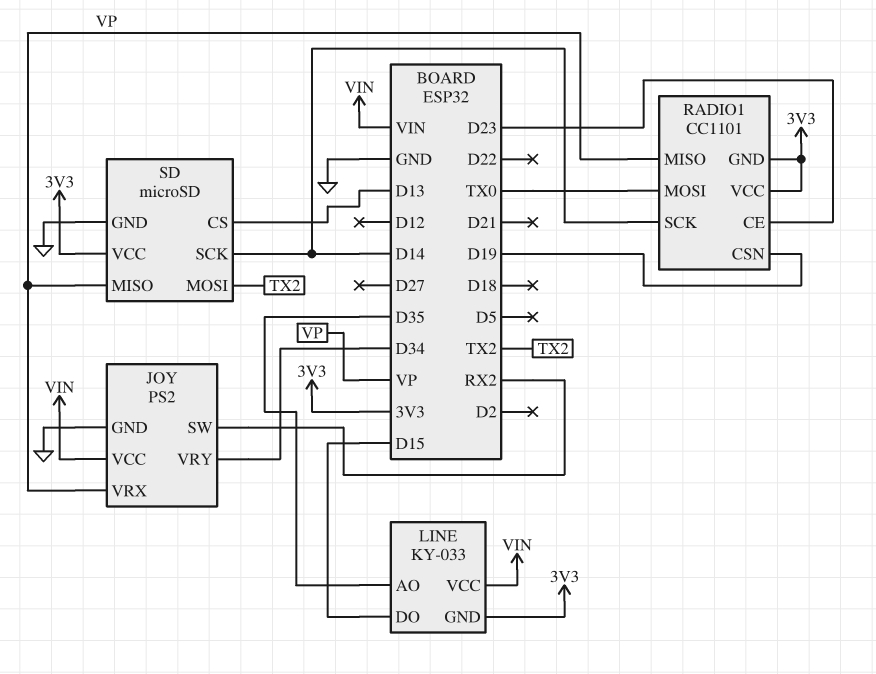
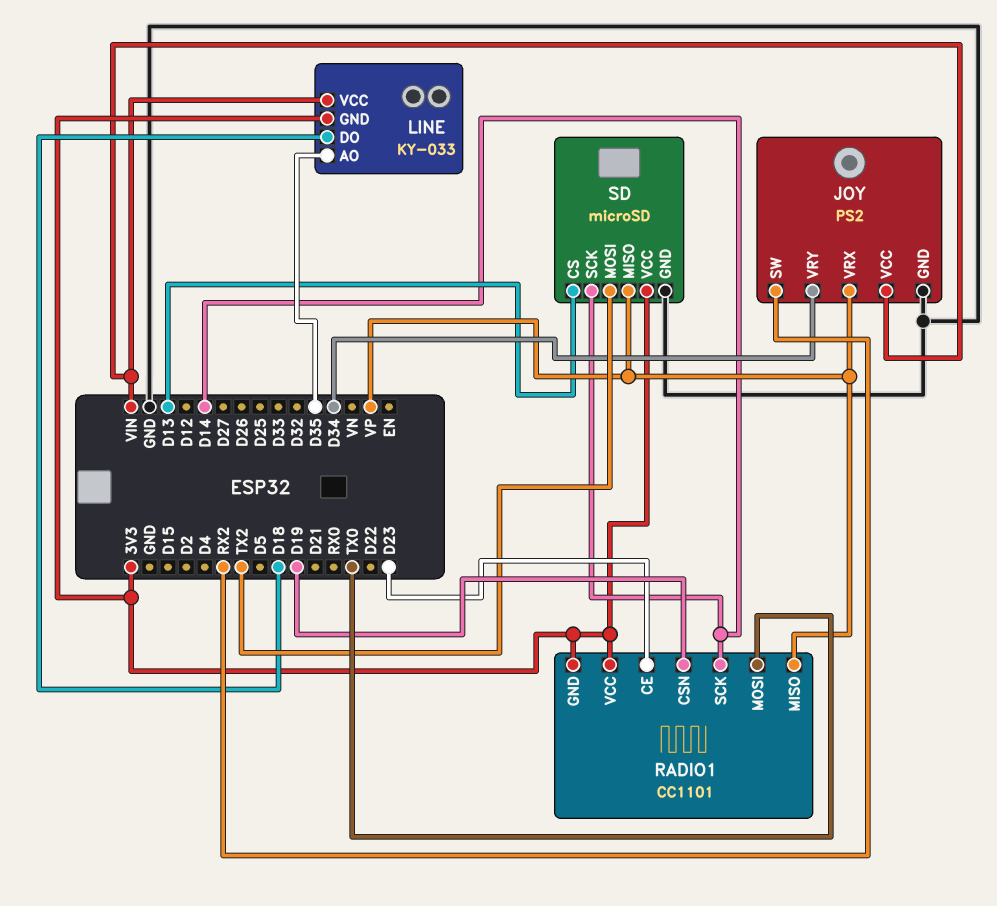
LINE pin DO: D15 -> D18

